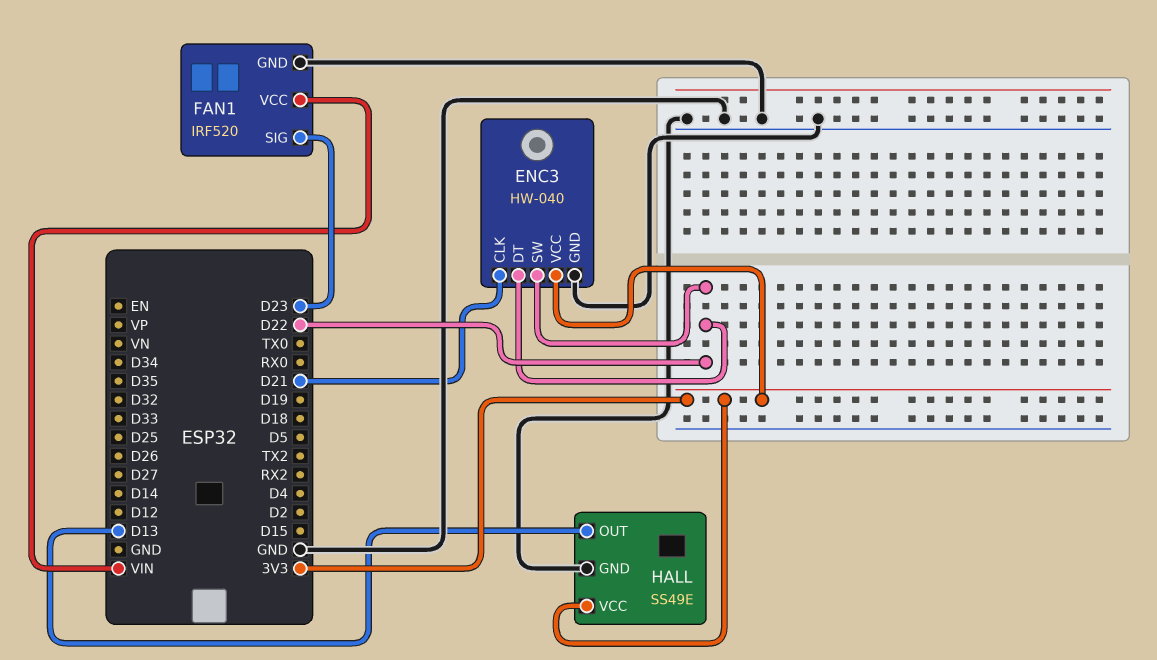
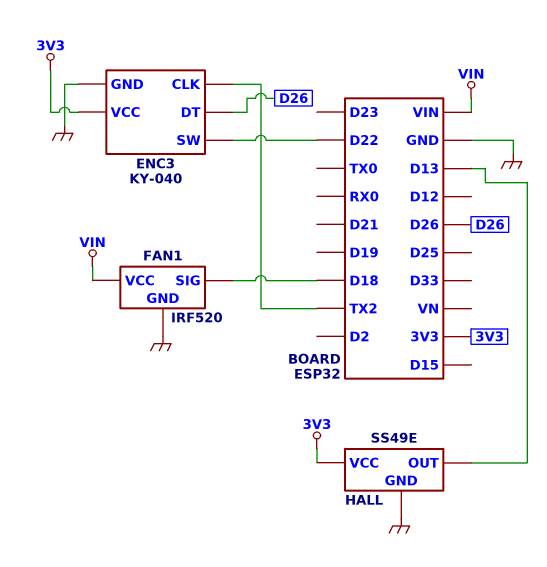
ENC3: HW-040 -> KY-040
ENC3 pin CLK: D21 -> TX2
ENC3 pin DT: D22 -> D26
FAN1 pin SIG: D23 -> D18

